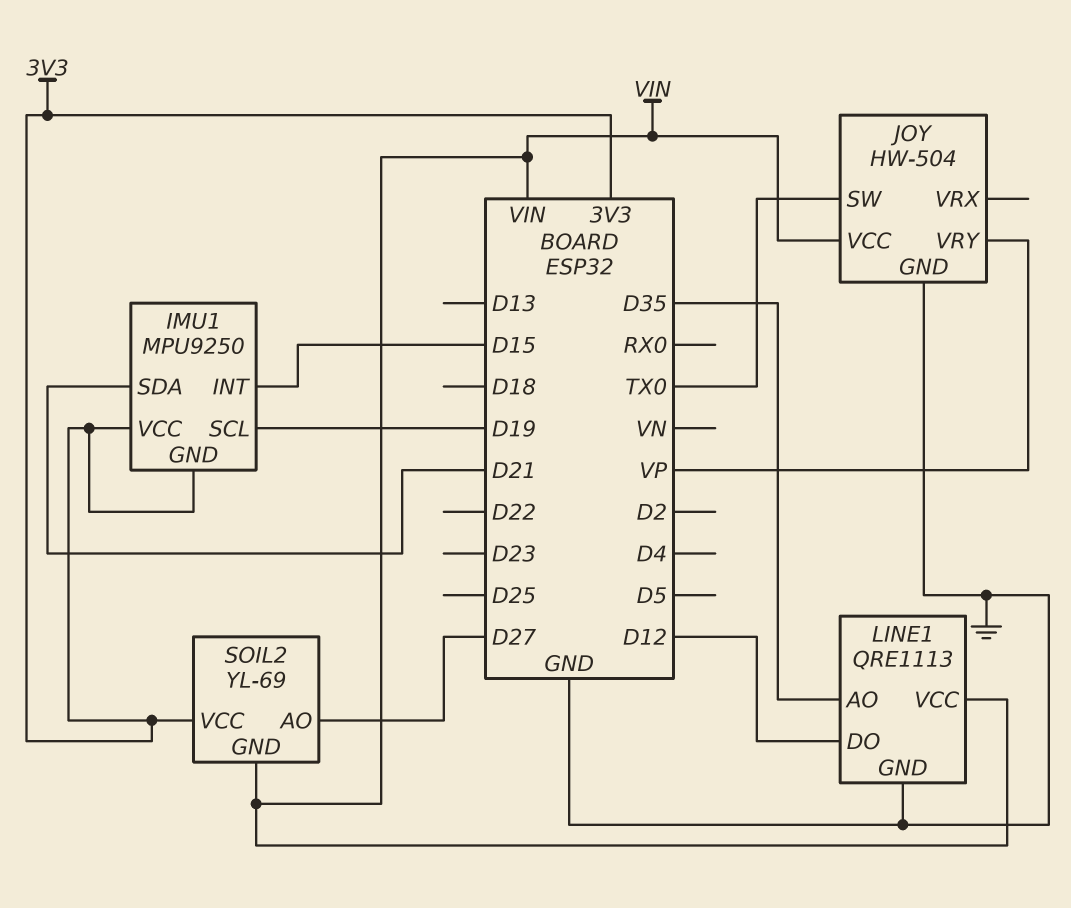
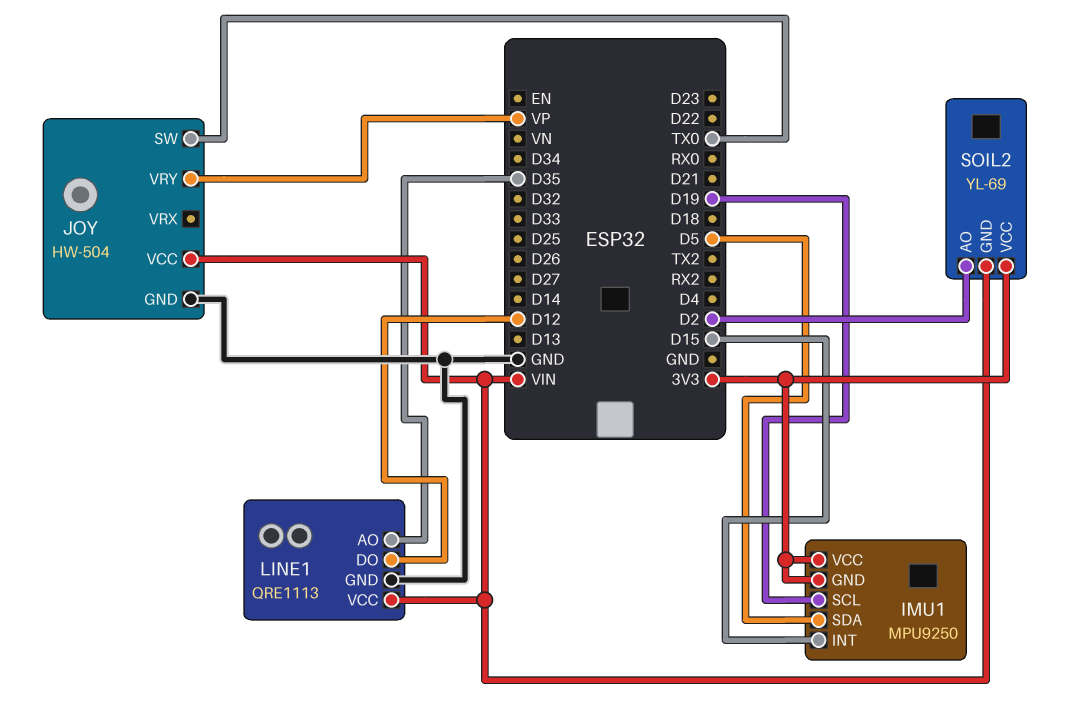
IMU1 pin SDA: D21 -> D5
SOIL2 pin AO: D27 -> D2

